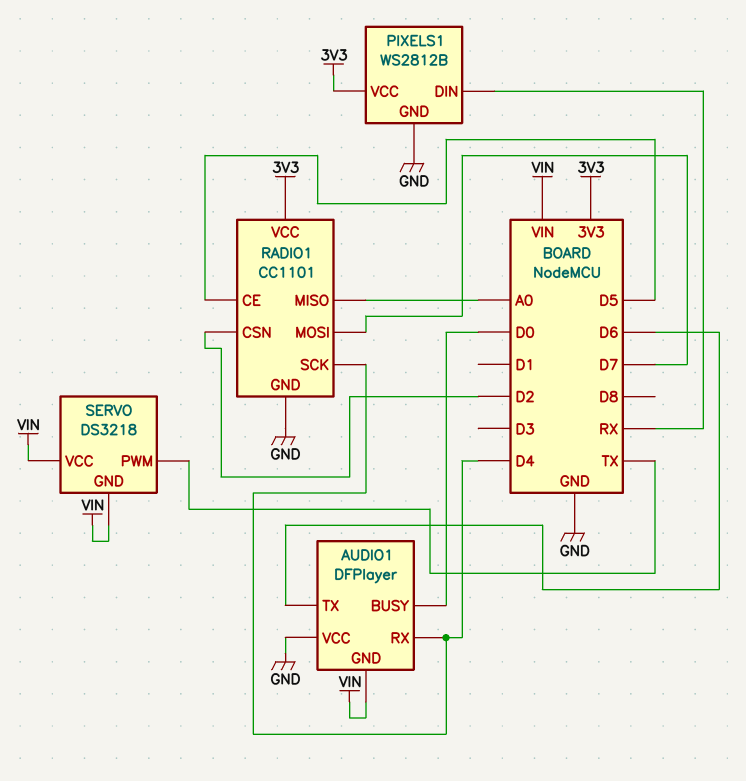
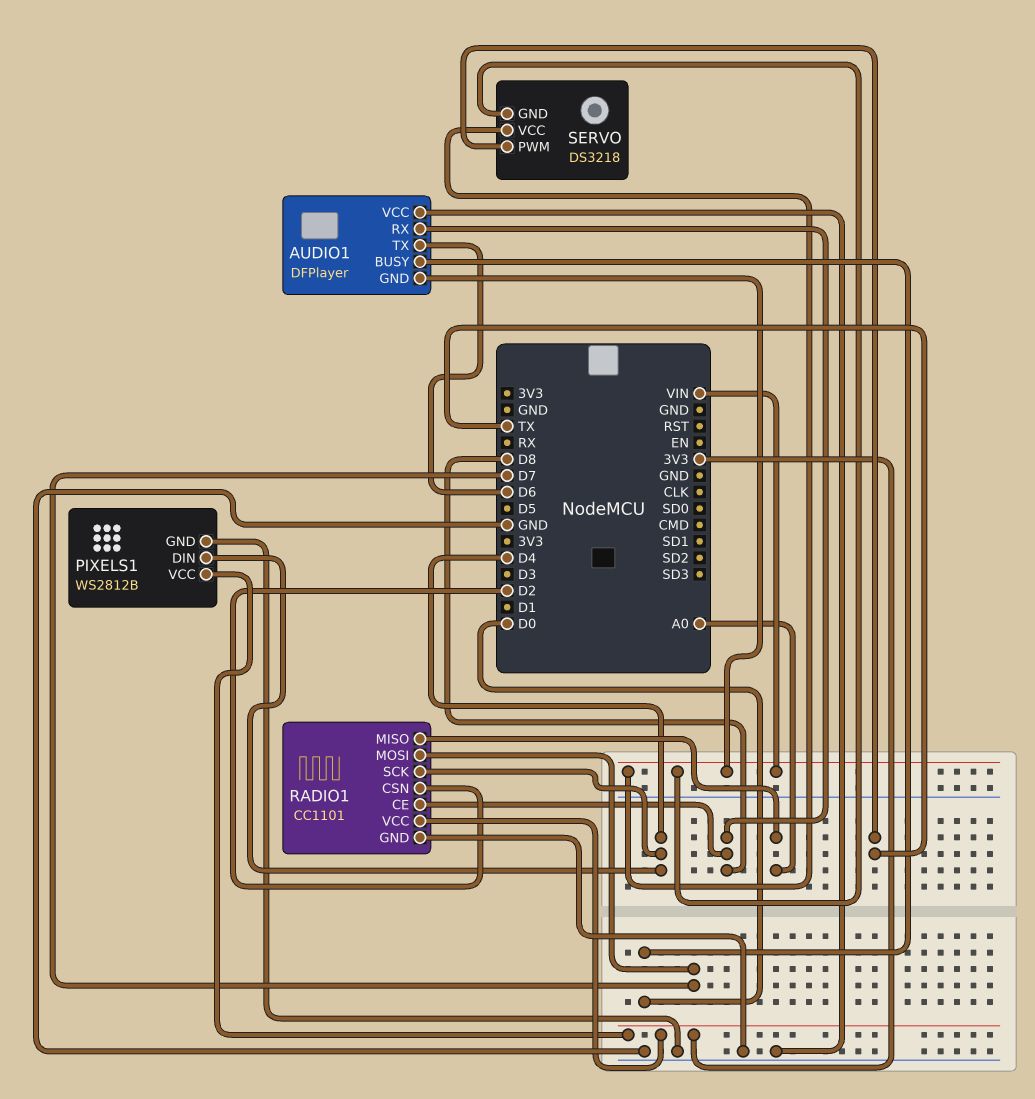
AUDIO1 pin RX: D4 -> D8
PIXELS1 pin DIN: RX -> D4
RADIO1 pin CE: D5 -> D8

